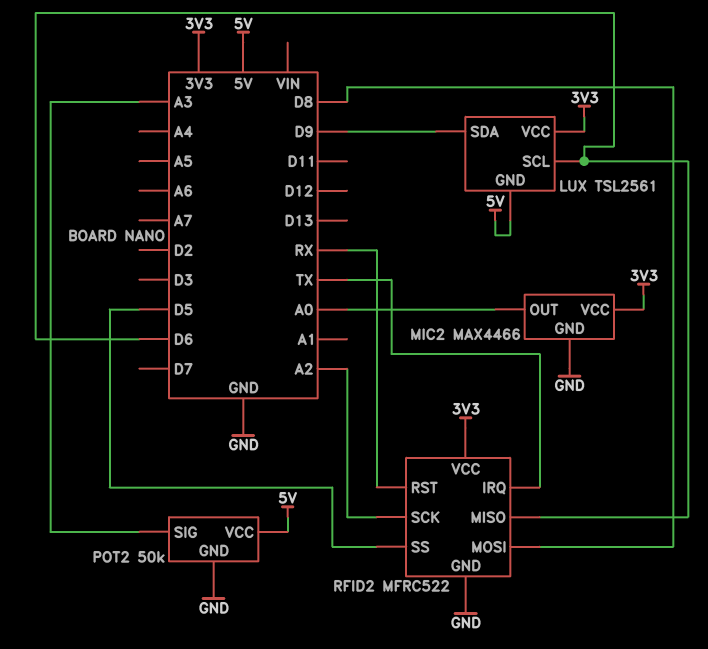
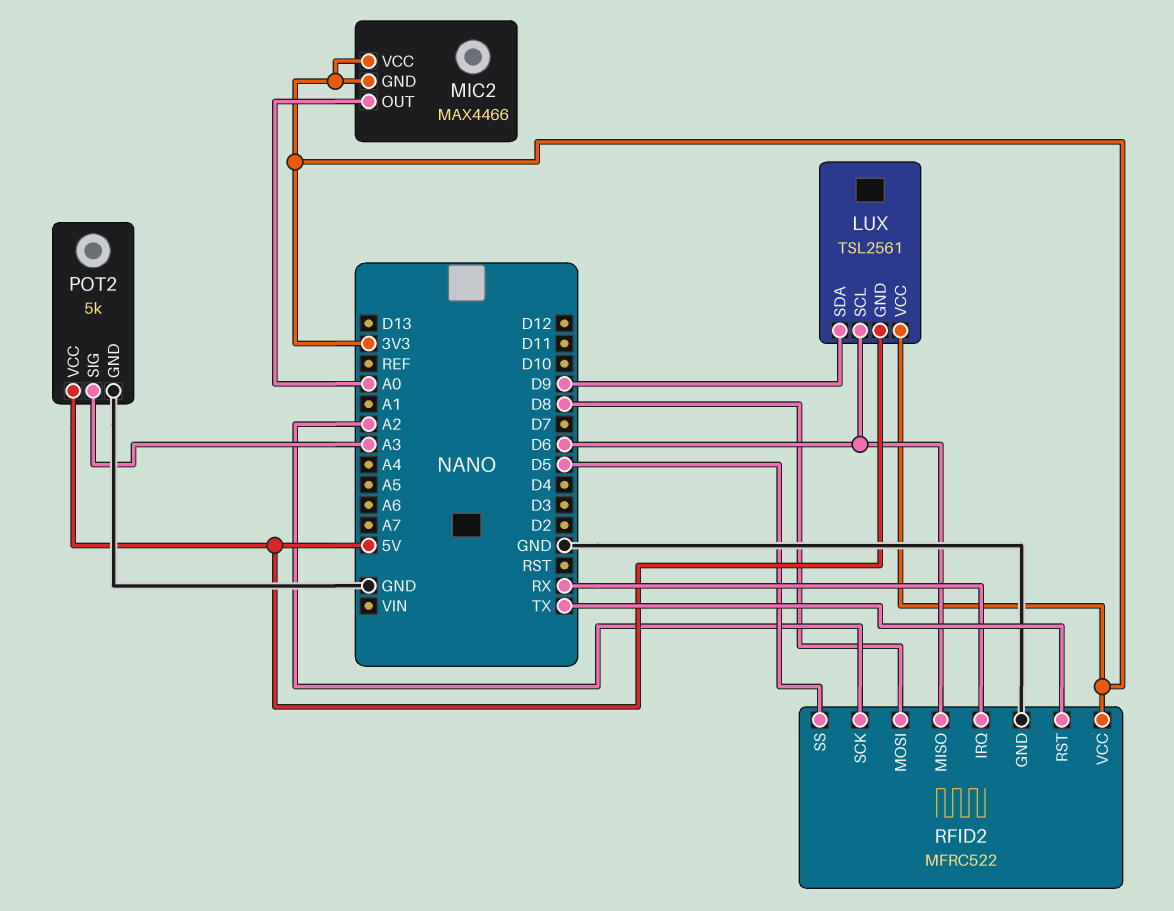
MIC2 pin GND: GND -> 3V3
POT2: 50k -> 5k
RFID2 pin IRQ: TX -> RX
RFID2 pin RST: RX -> TX

